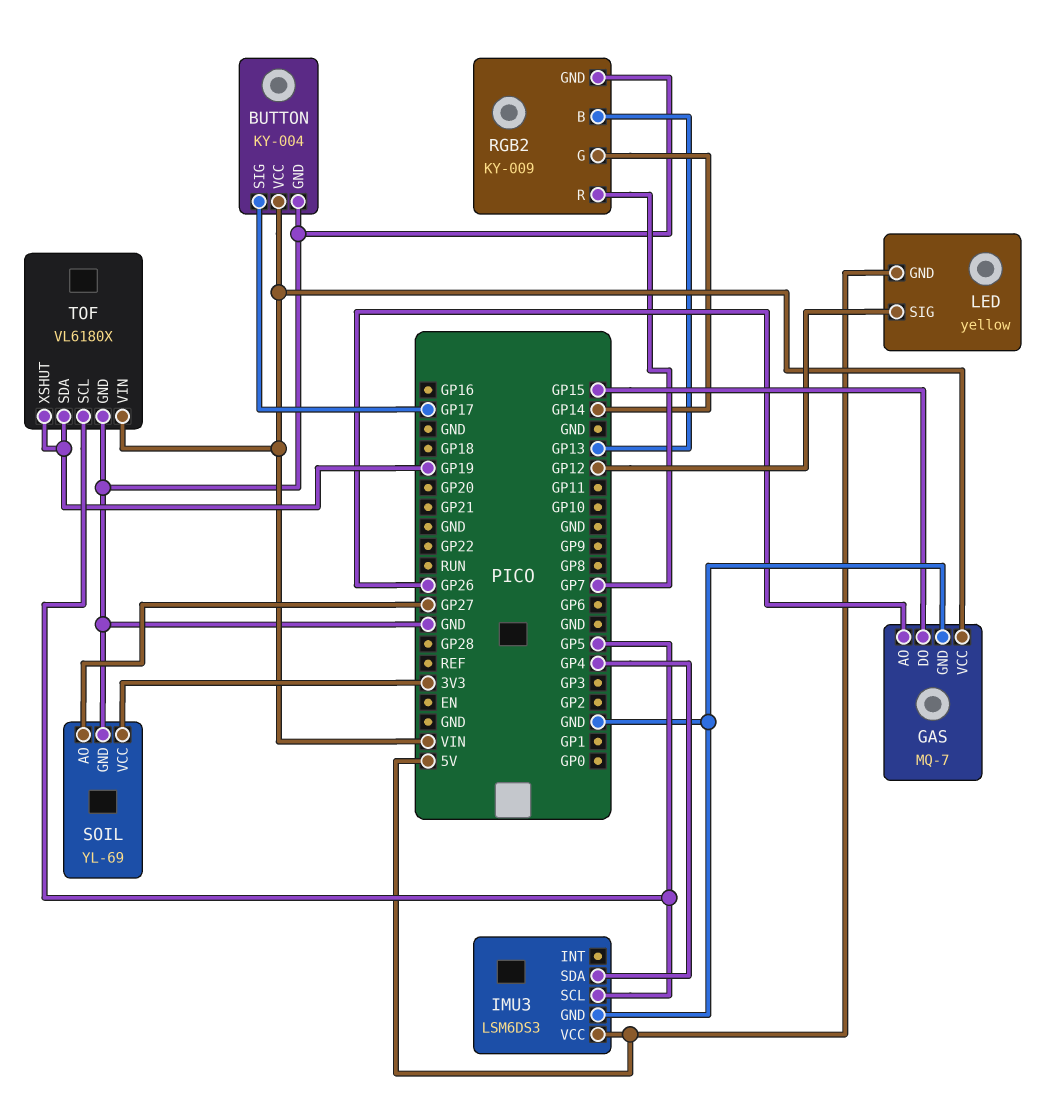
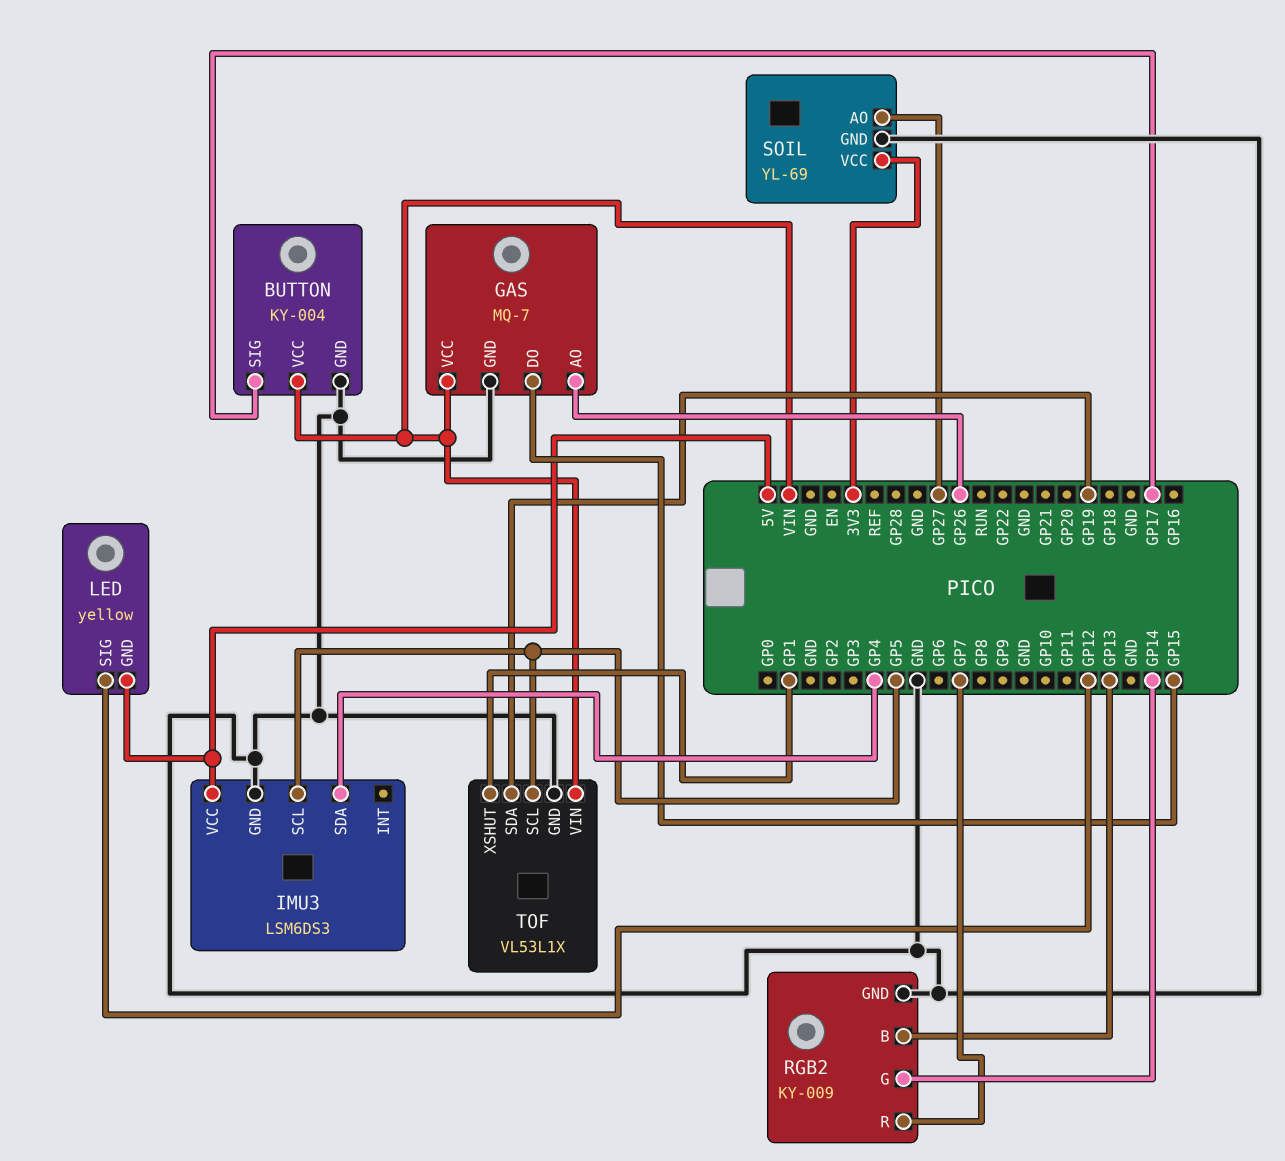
TOF: VL6180X -> VL53L1X
TOF pin XSHUT: GP19 -> GP1

